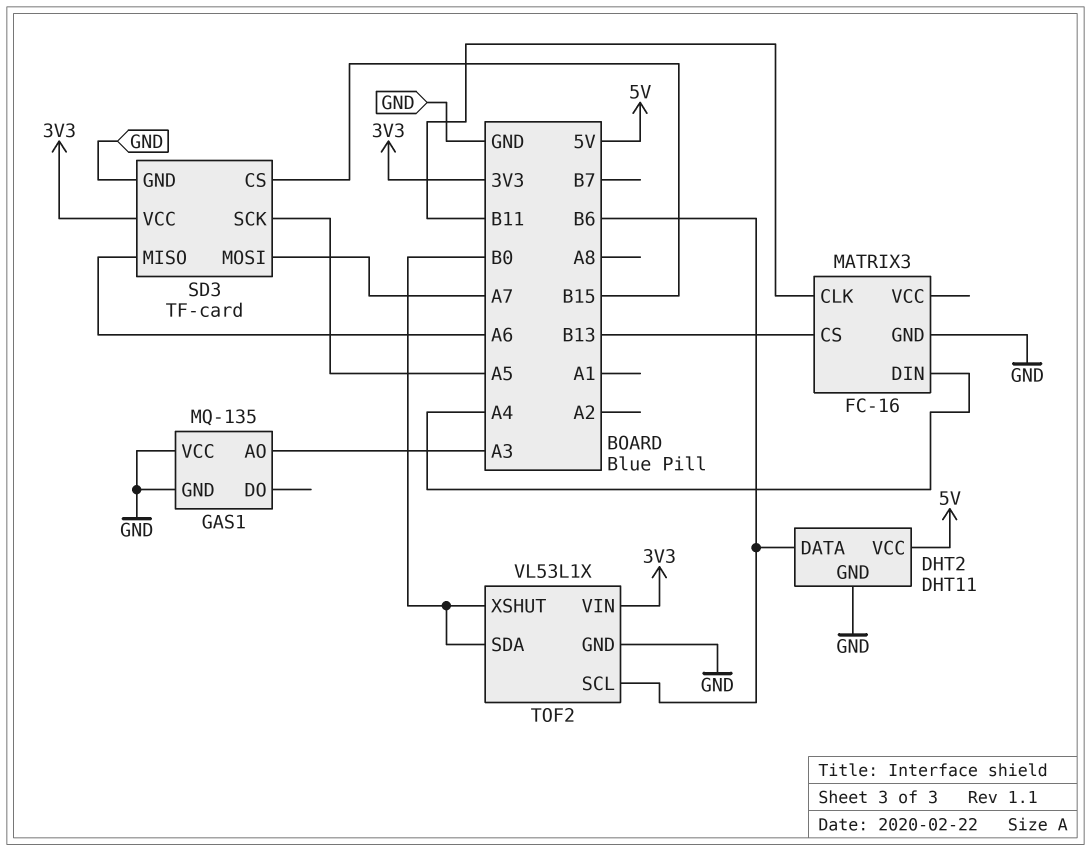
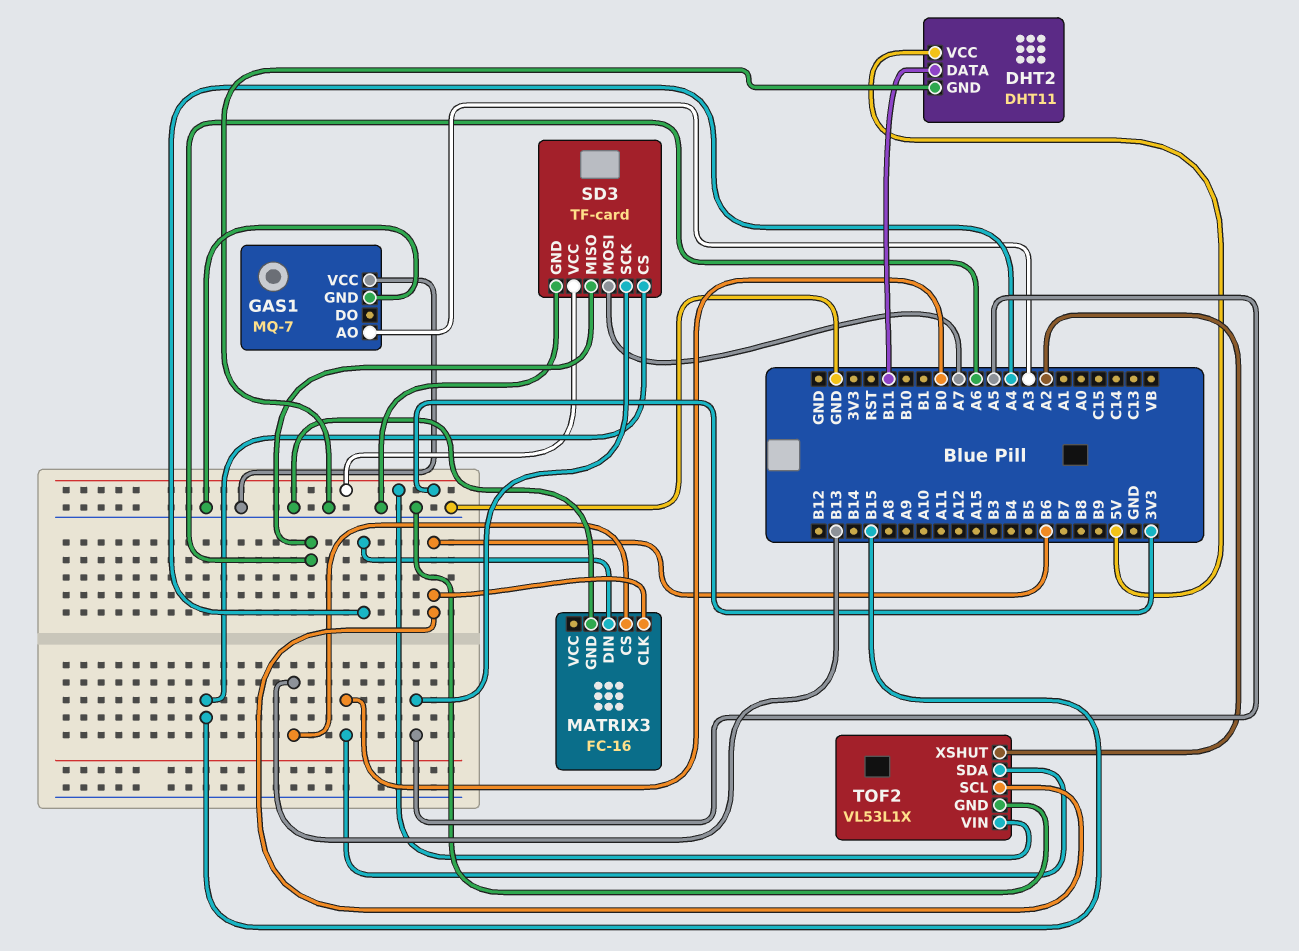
DHT2 pin DATA: B6 -> B11
GAS1: MQ-135 -> MQ-7
MATRIX3 pin CLK: B11 -> B6
TOF2 pin XSHUT: B0 -> A2

